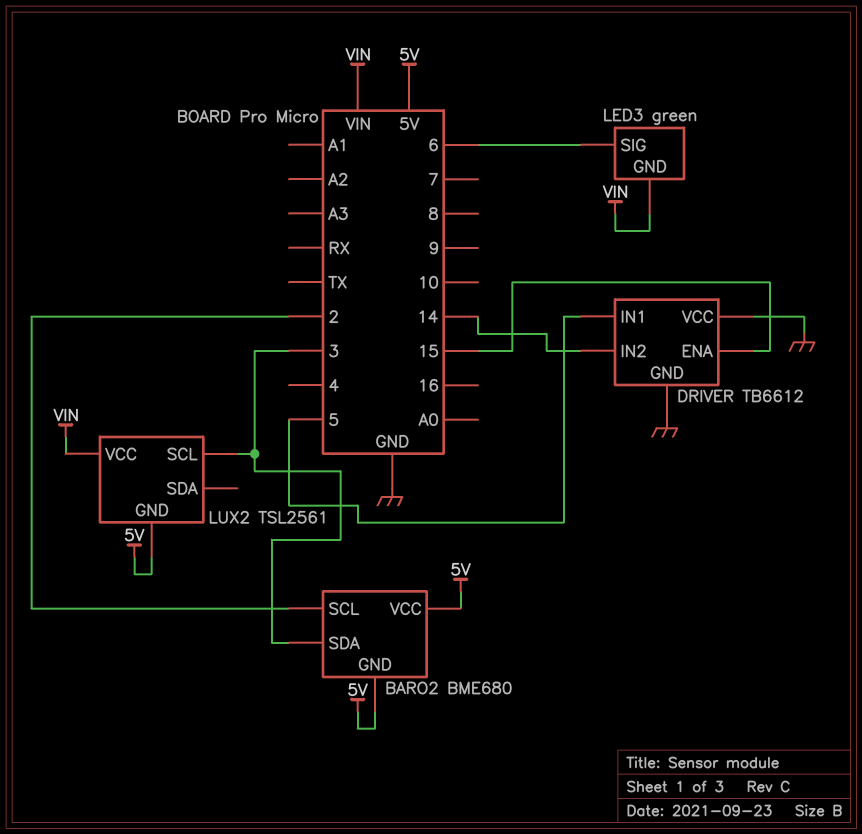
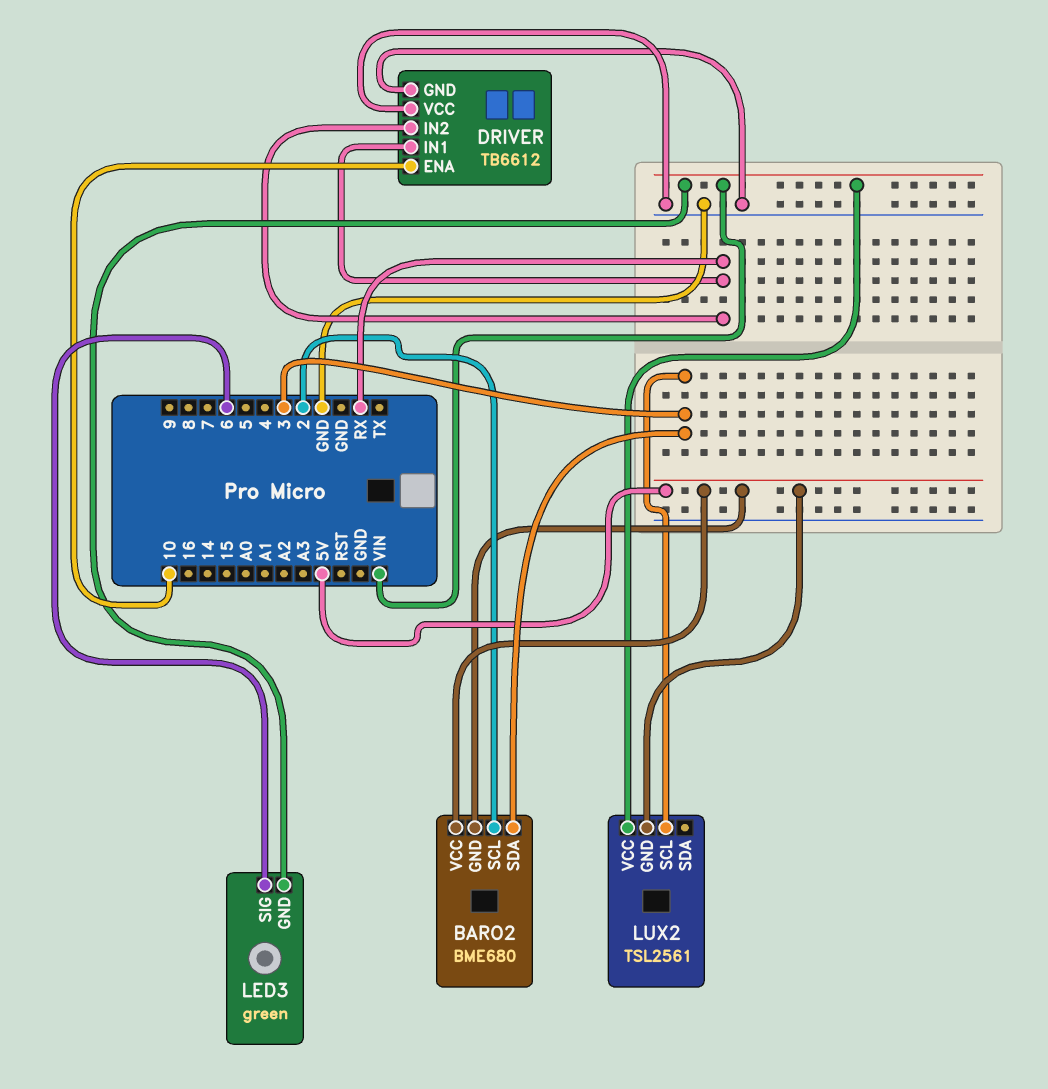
DRIVER pin ENA: 15 -> 10
DRIVER pin IN1: 5 -> RX
DRIVER pin IN2: 14 -> RX

